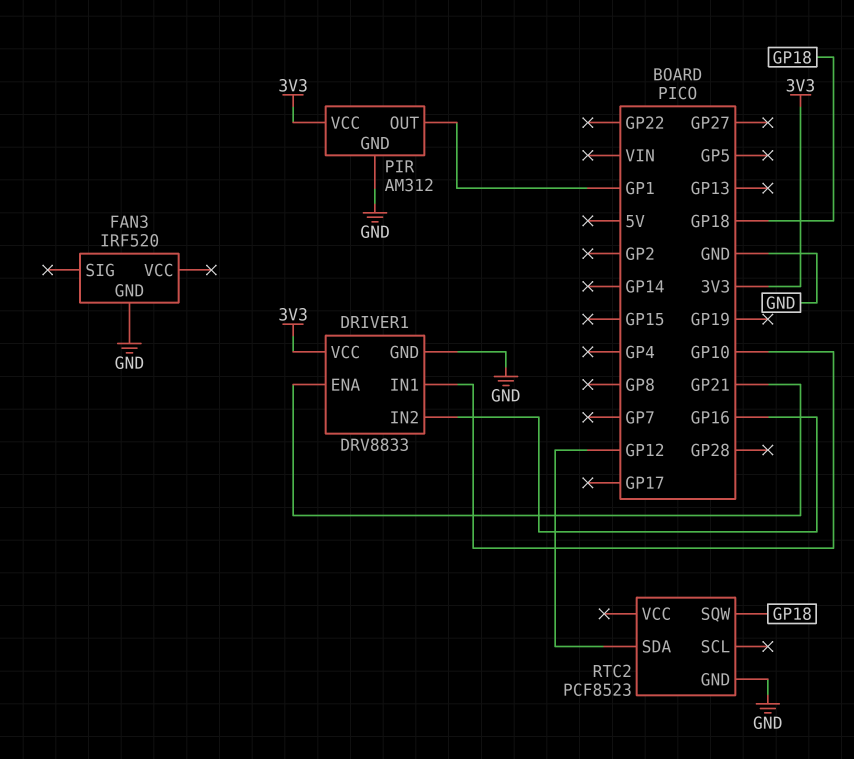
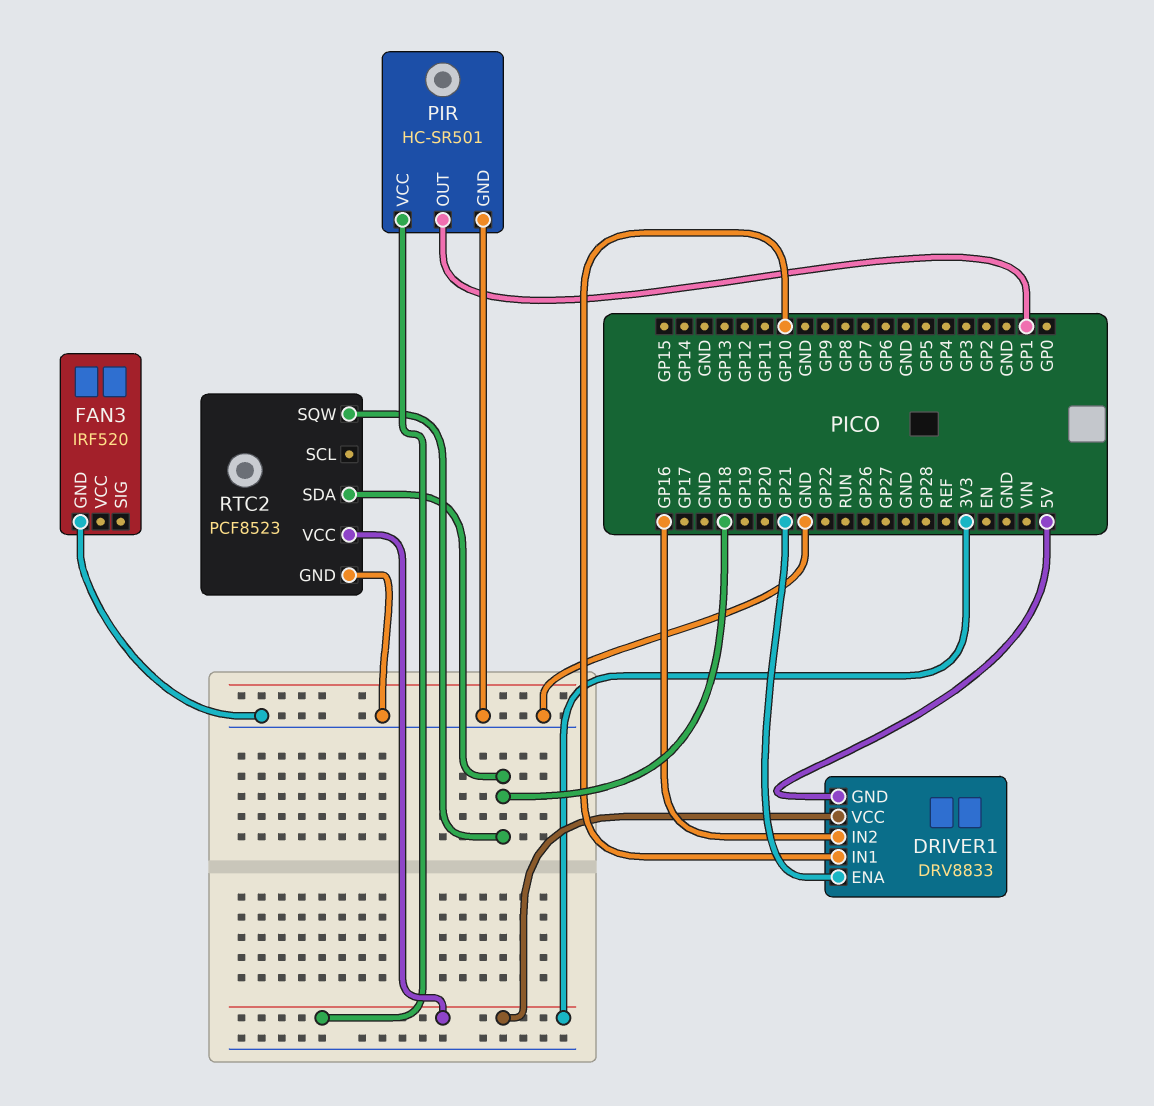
DRIVER1 pin GND: GND -> 5V
PIR: AM312 -> HC-SR501
RTC2 pin SDA: GP12 -> GP18
RTC2 pin VCC: none -> 3V3

